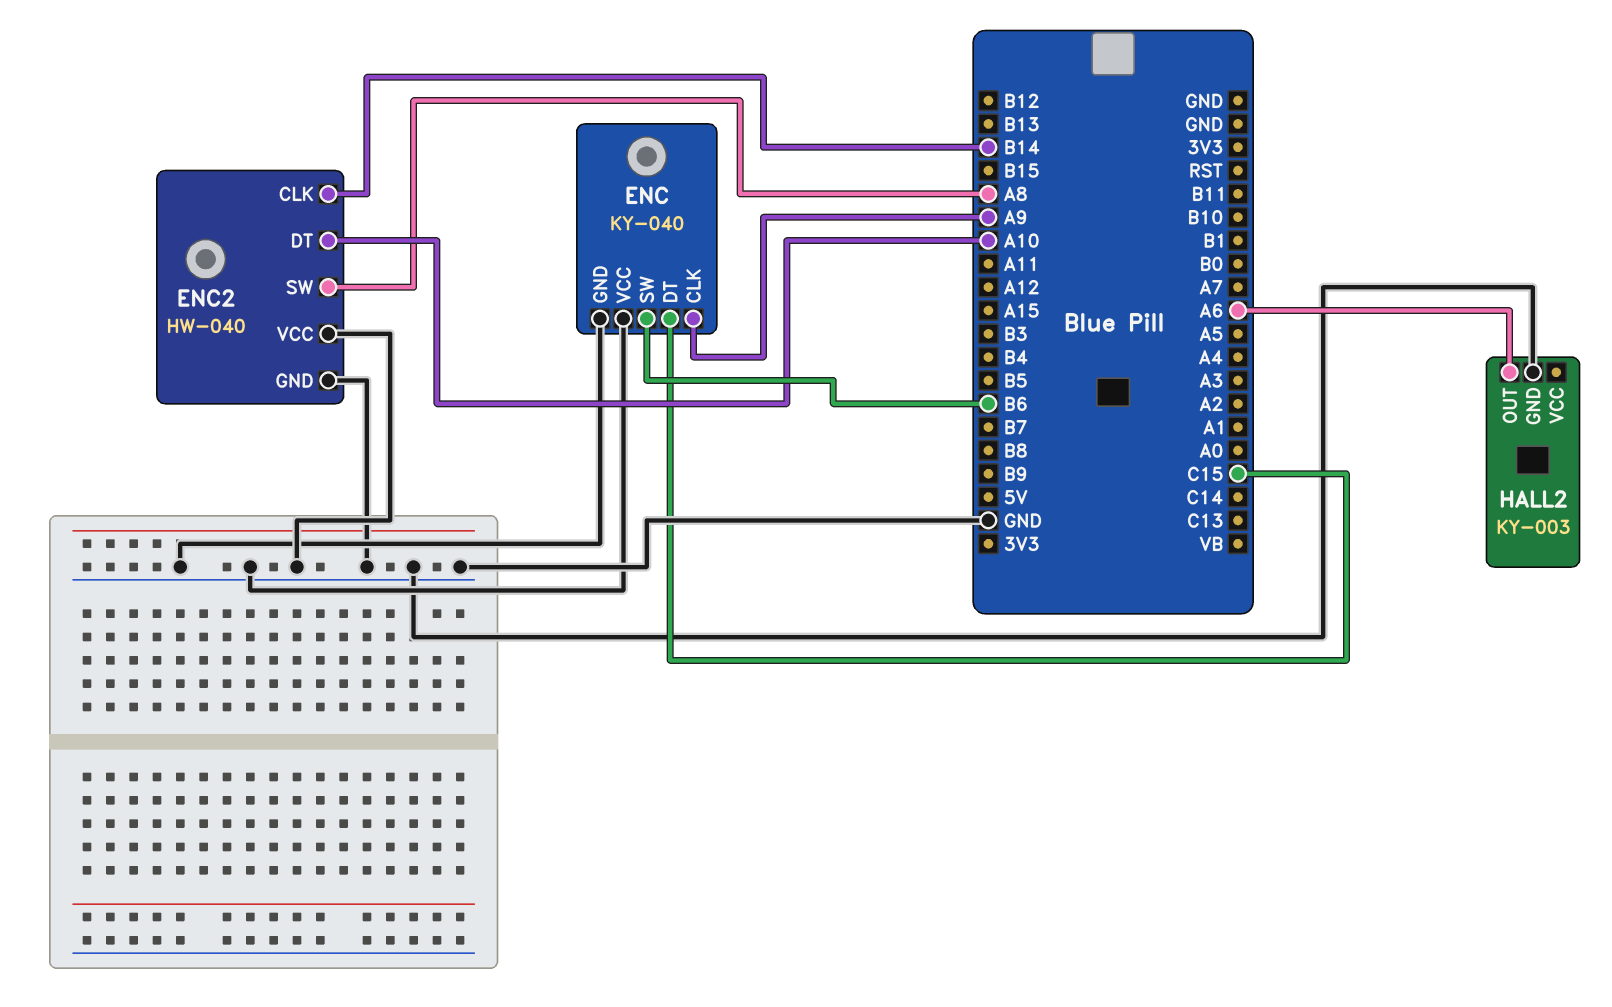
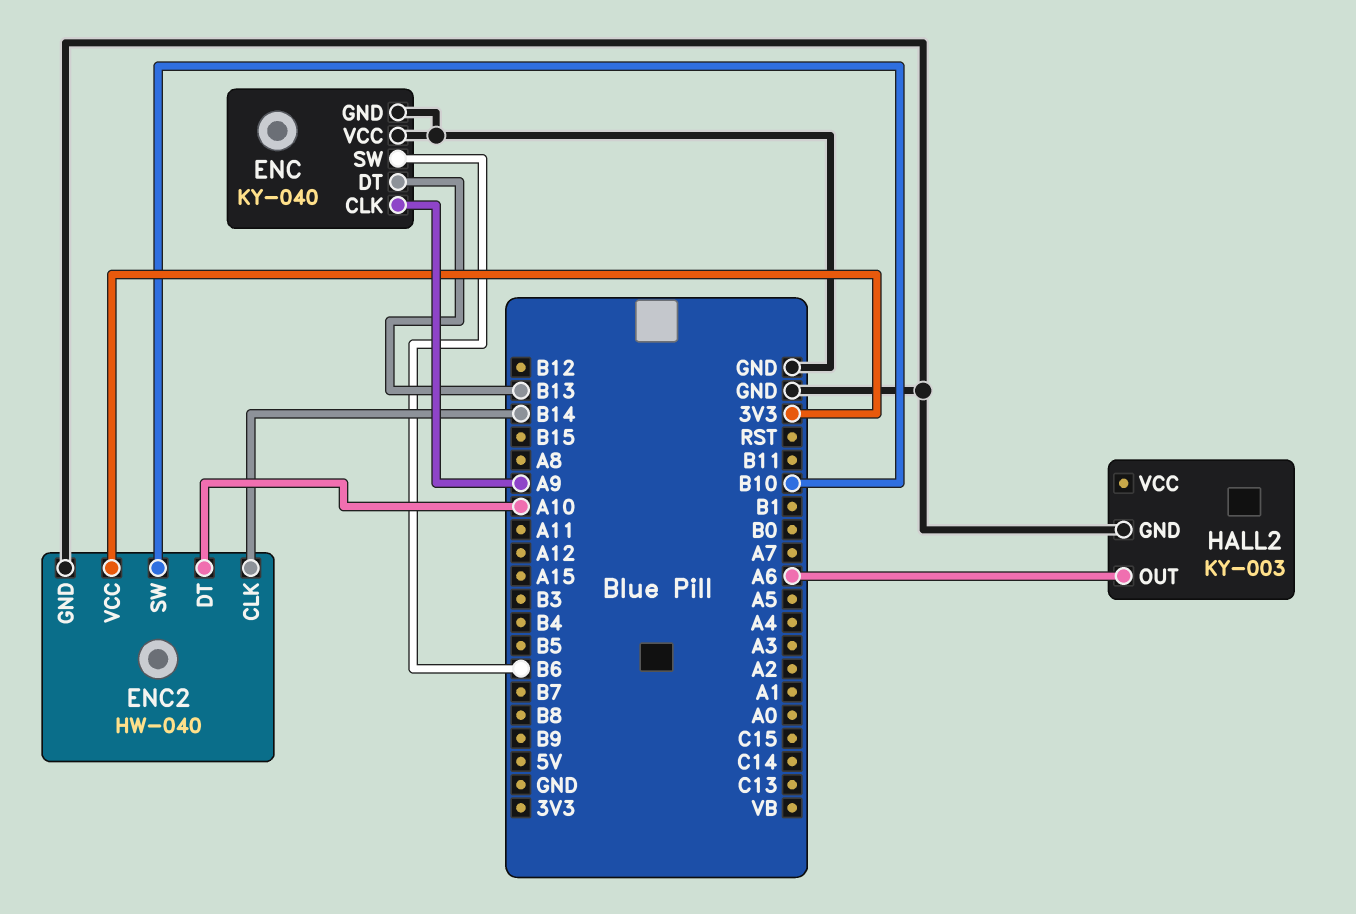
ENC pin DT: C15 -> B13
ENC2 pin SW: A8 -> B10
ENC2 pin VCC: GND -> 3V3

